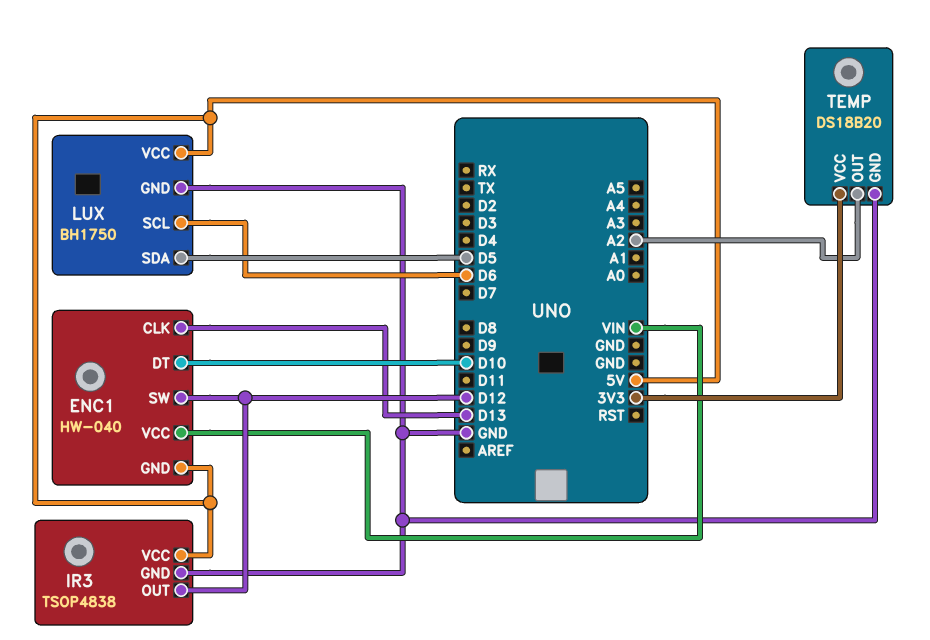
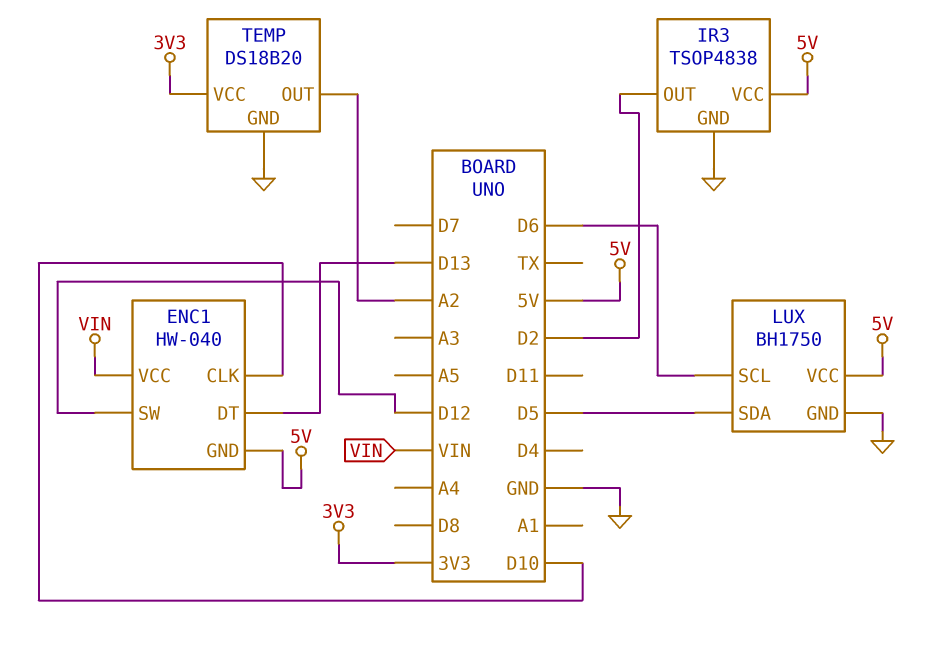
ENC1 pin CLK: D13 -> D10
ENC1 pin DT: D10 -> D13
IR3 pin OUT: D12 -> D2

